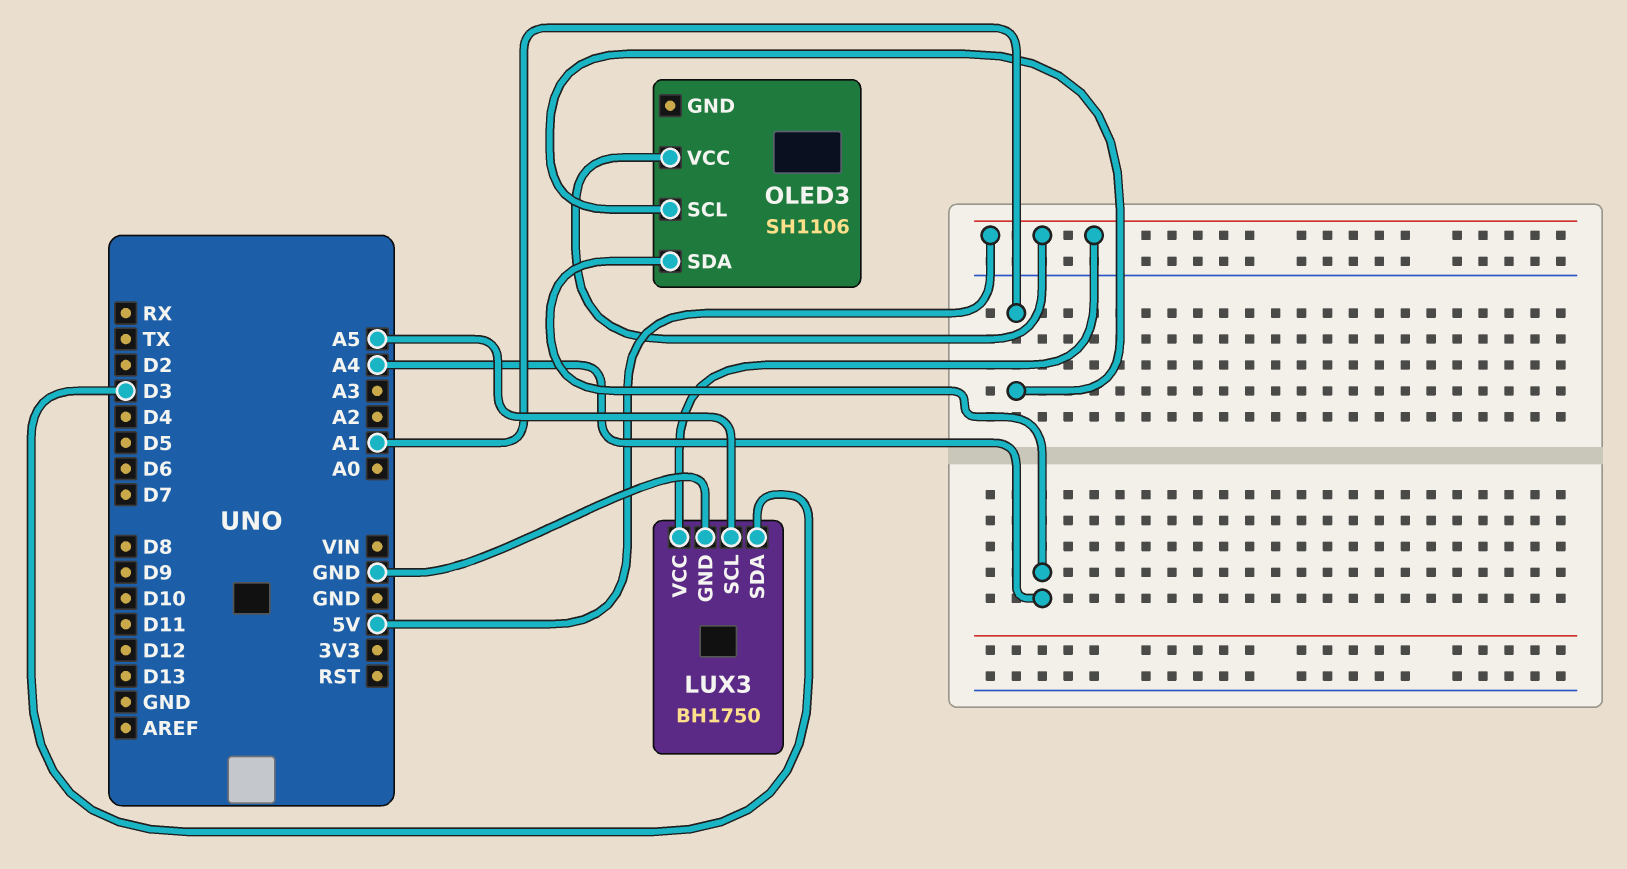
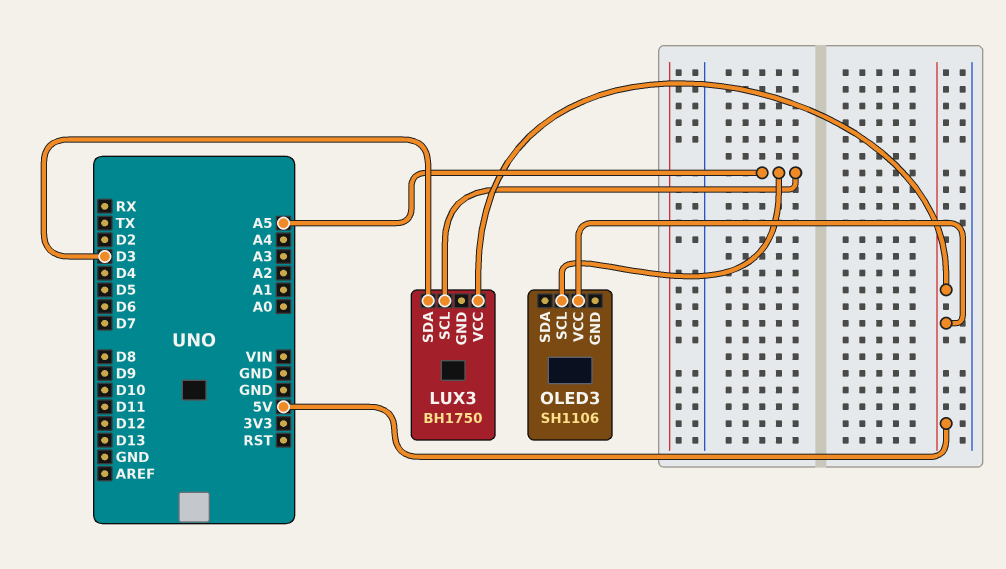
LUX3 pin GND: GND -> none
OLED3 pin SCL: A1 -> A5
OLED3 pin SDA: A4 -> none

